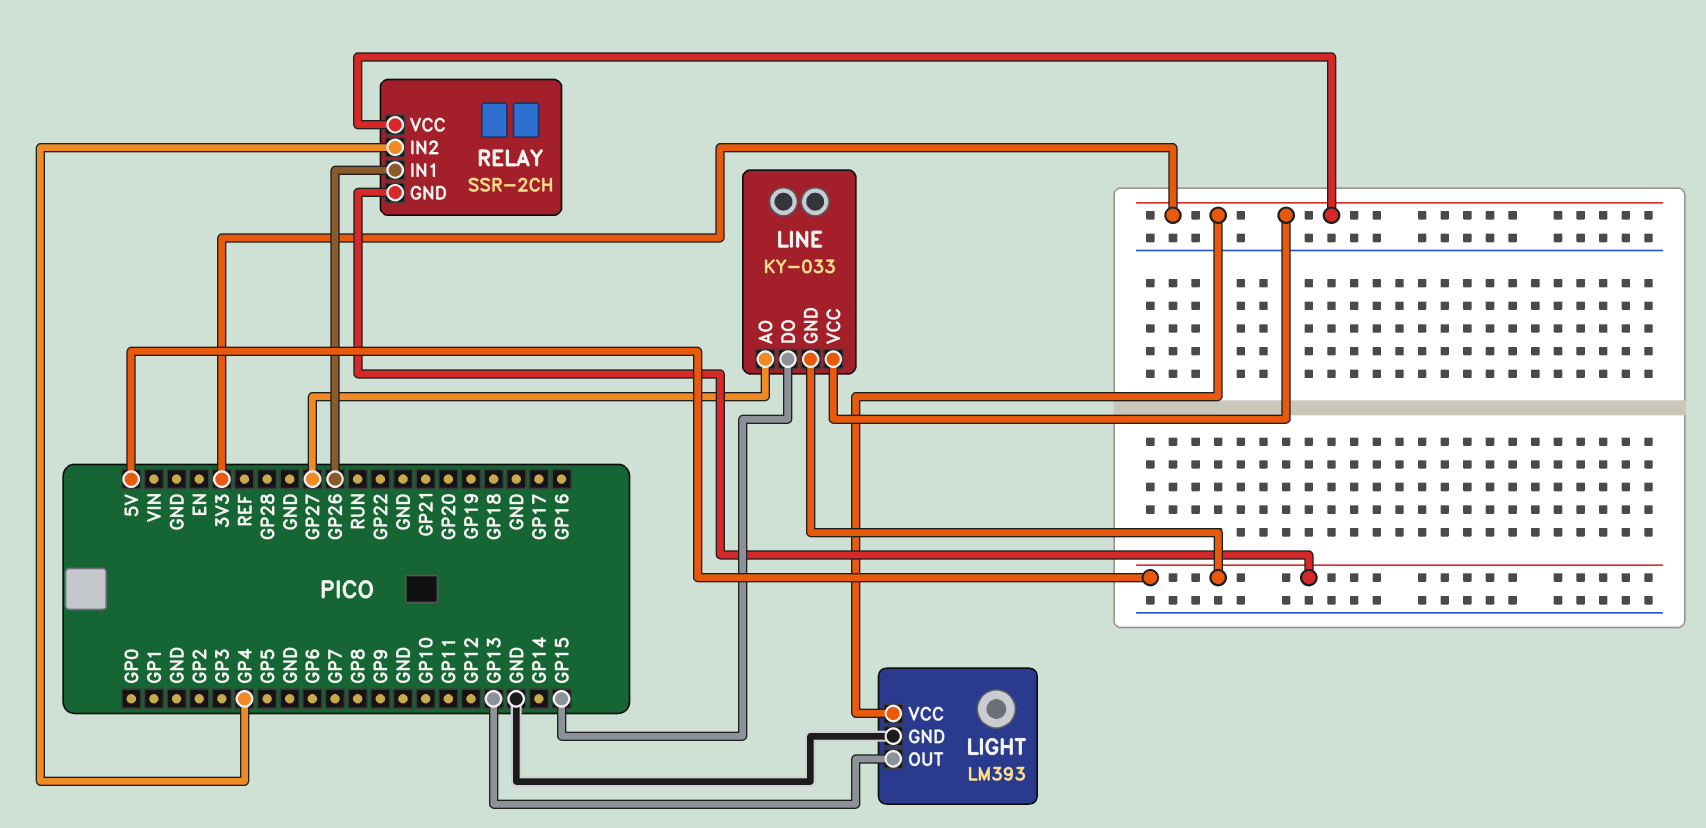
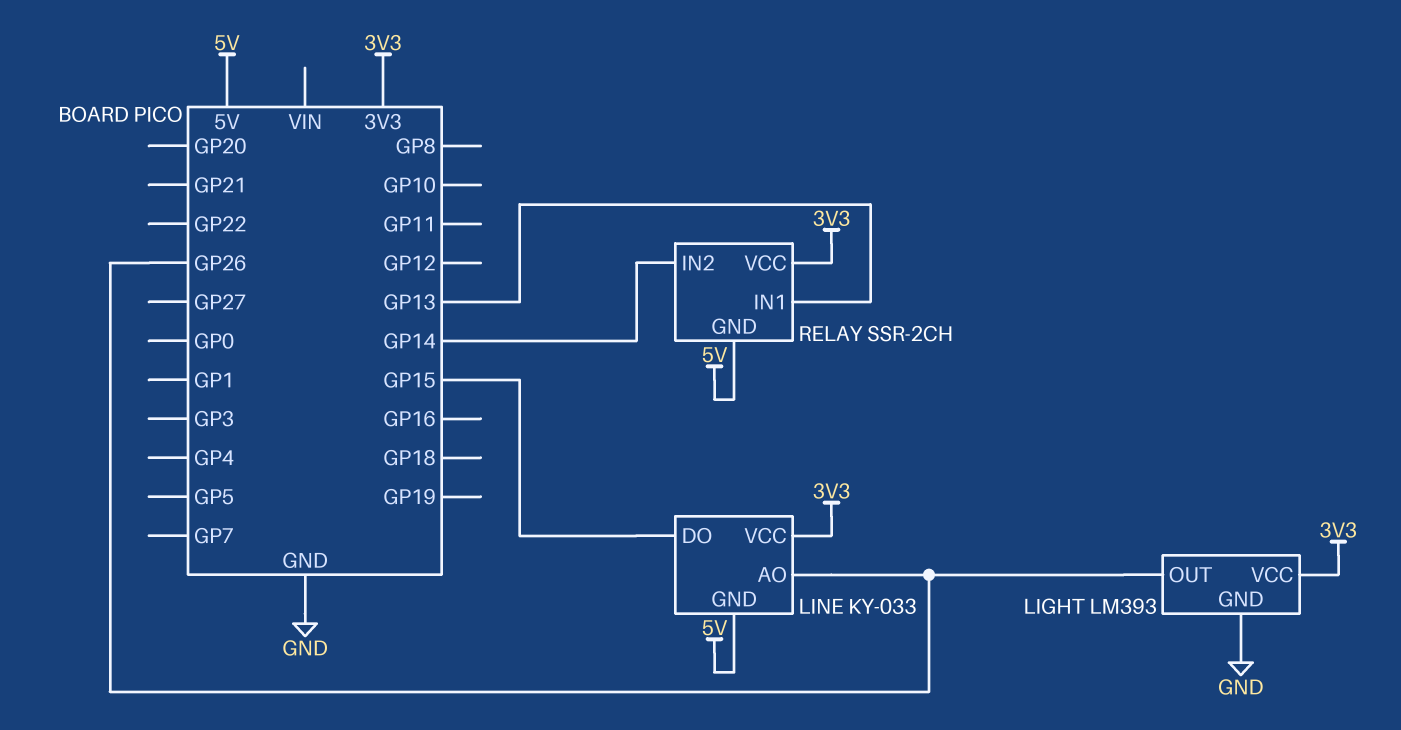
LIGHT pin OUT: GP13 -> GP26
LINE pin AO: GP27 -> GP26
RELAY pin IN1: GP26 -> GP13
RELAY pin IN2: GP4 -> GP14

